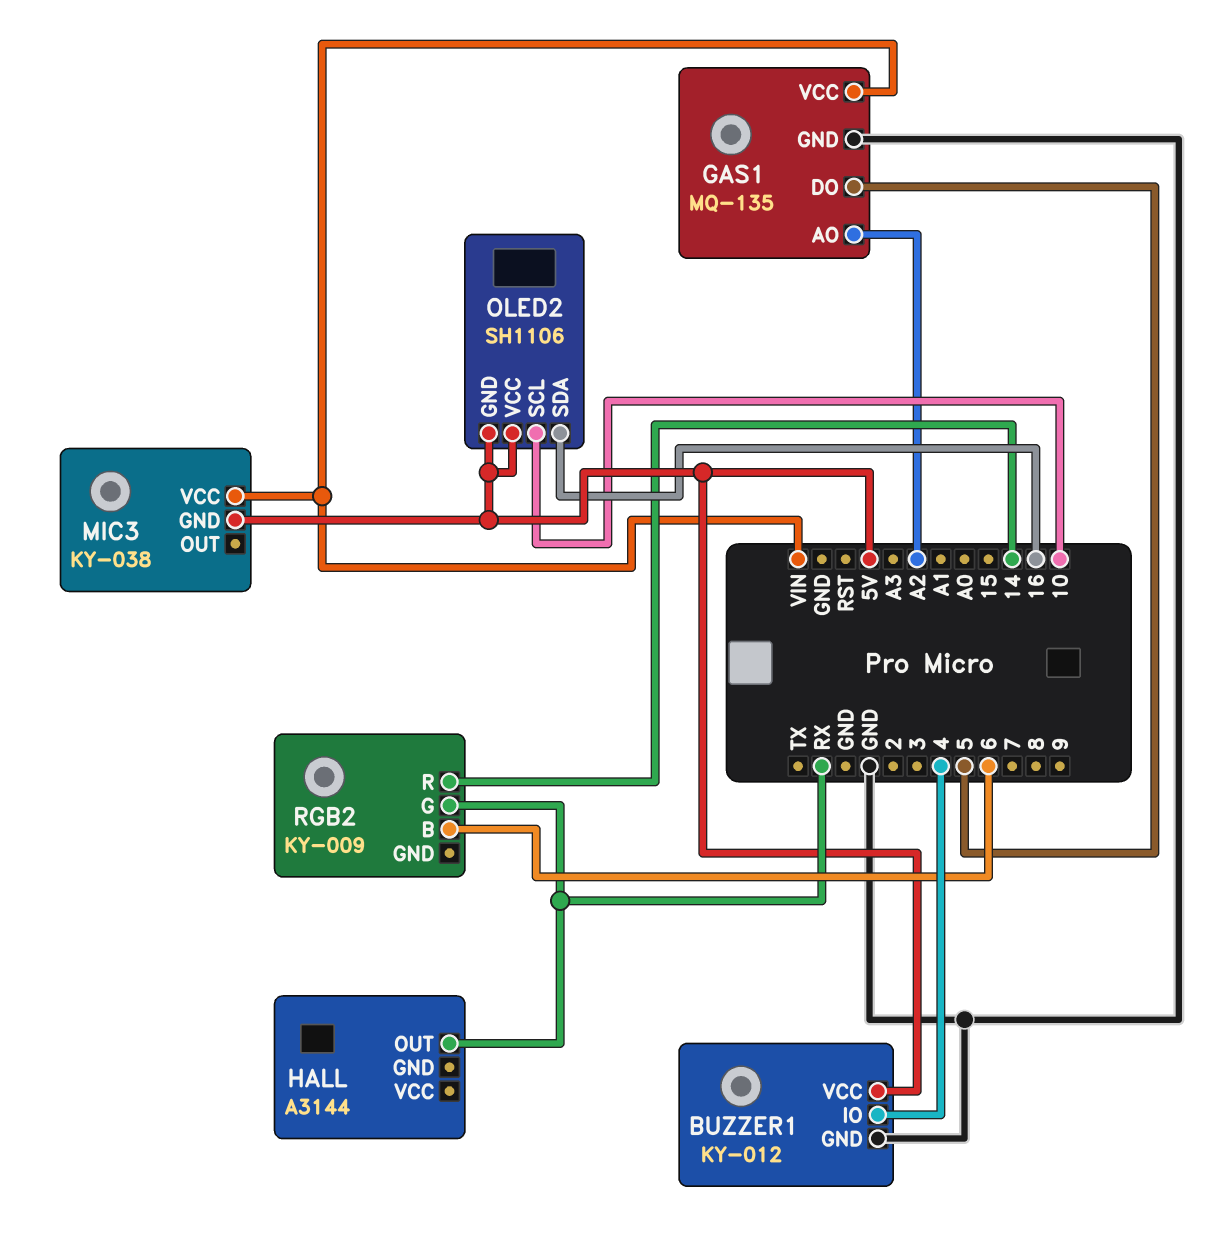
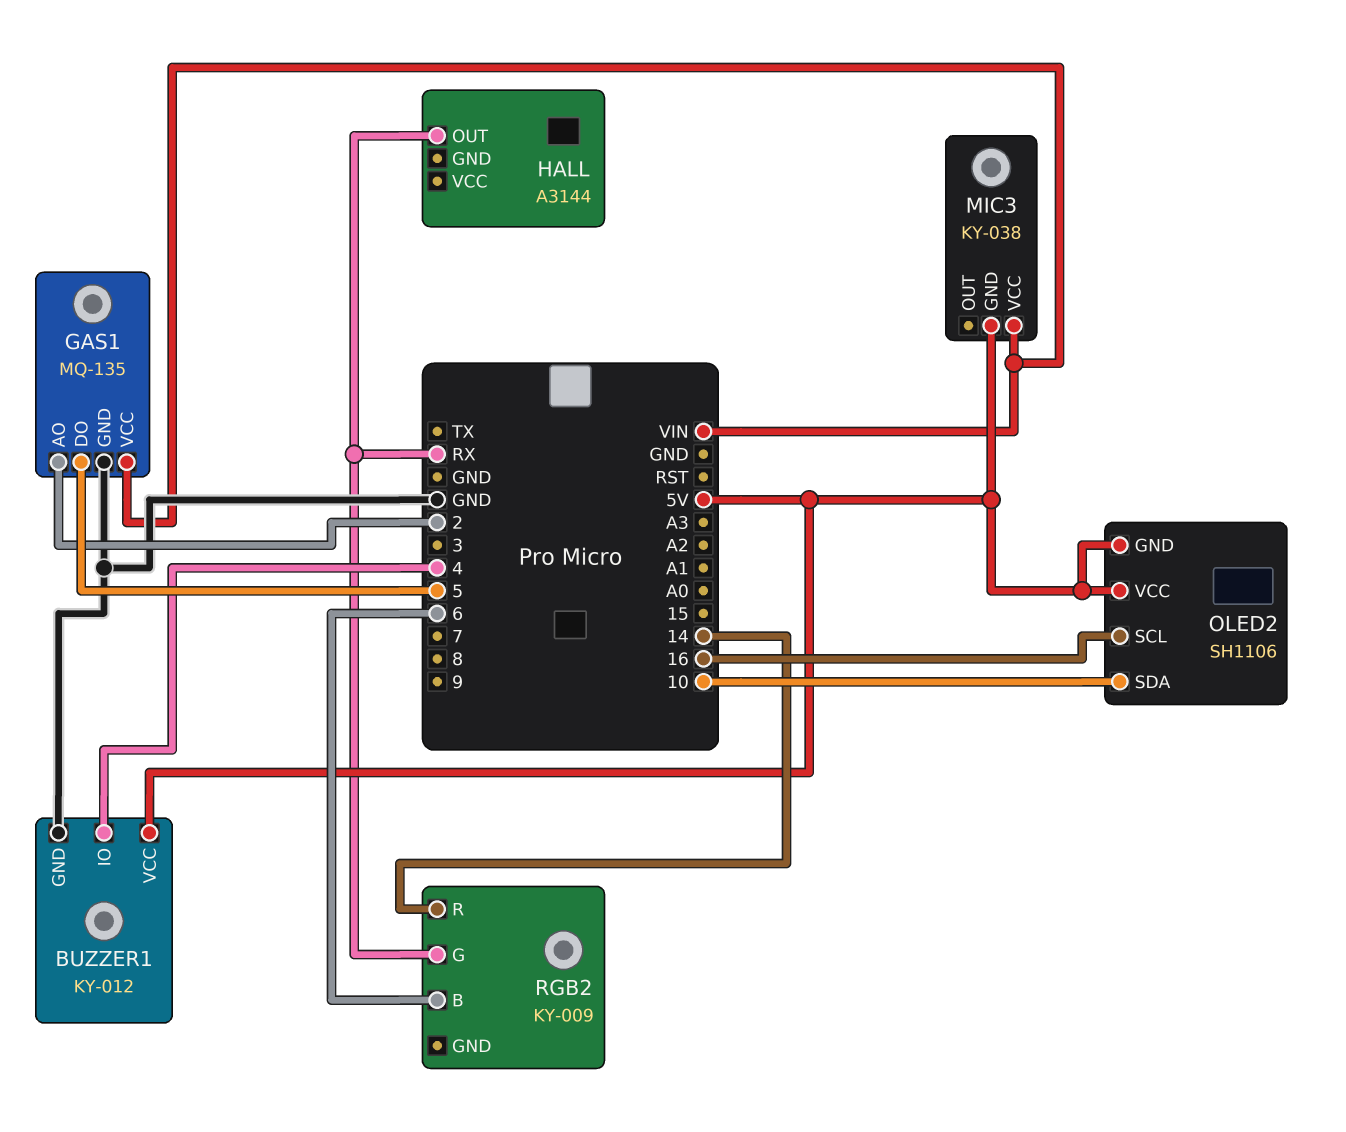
GAS1 pin AO: A2 -> 2
OLED2 pin SCL: 10 -> 16
OLED2 pin SDA: 16 -> 10

